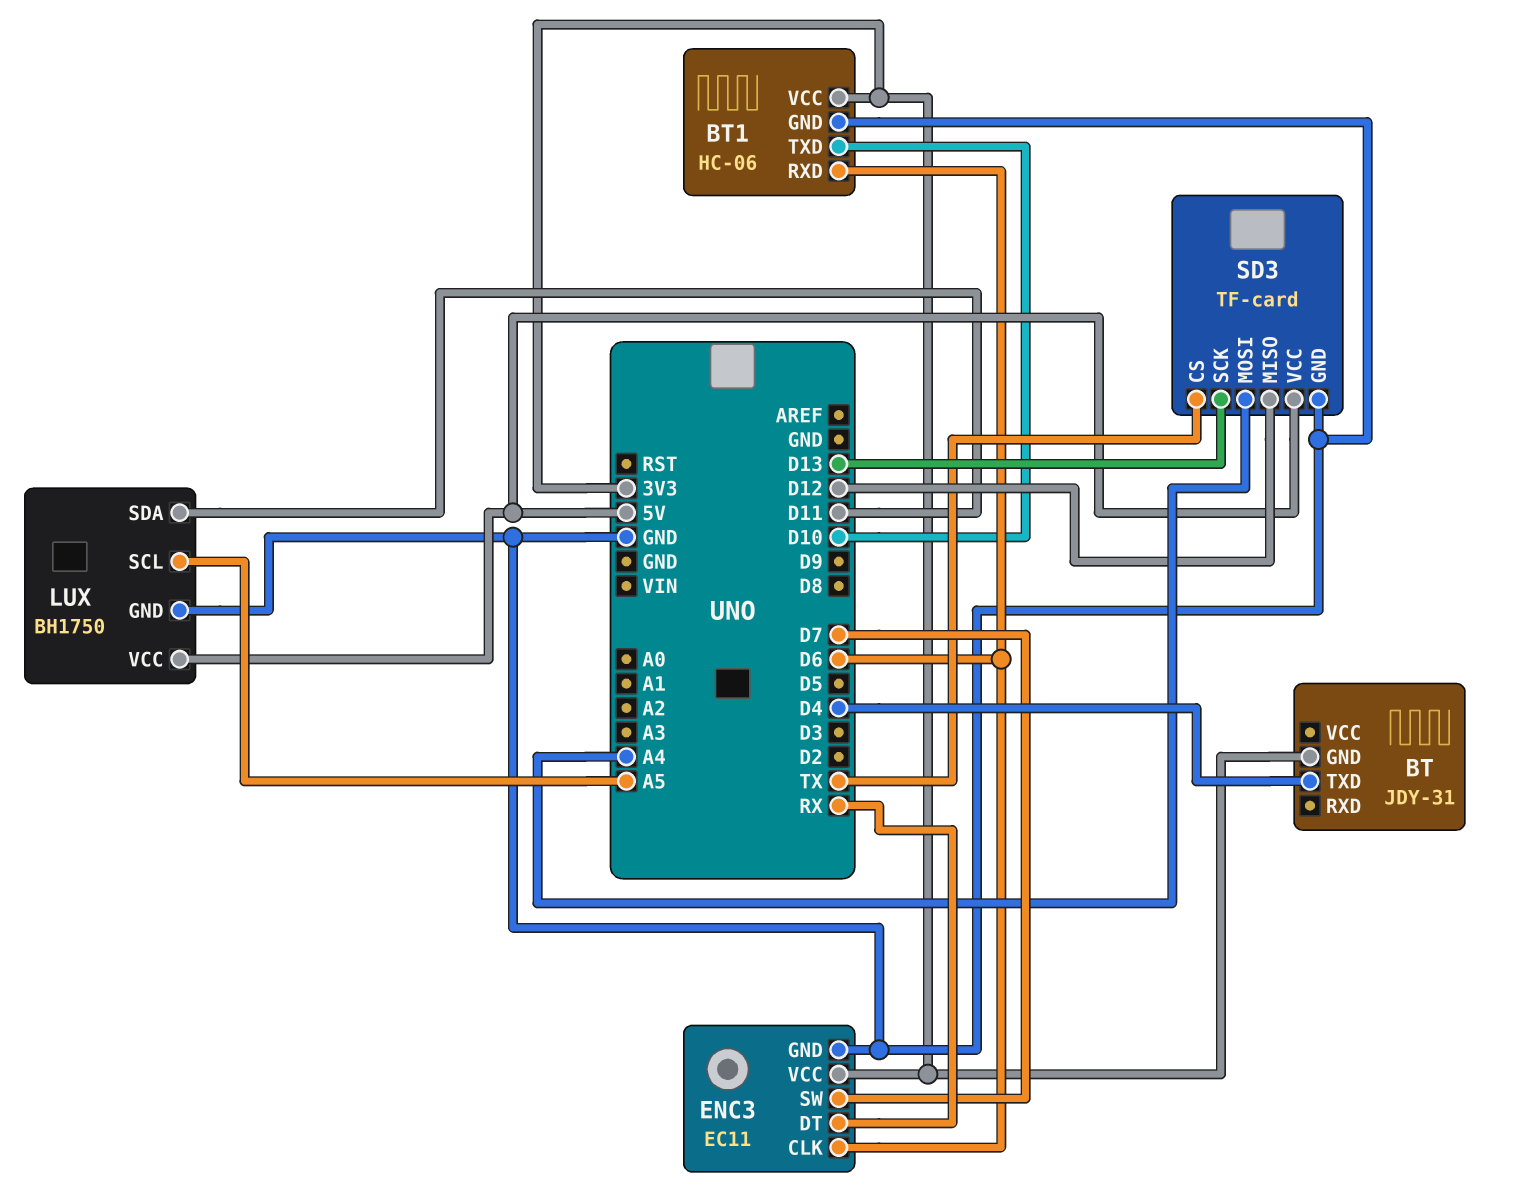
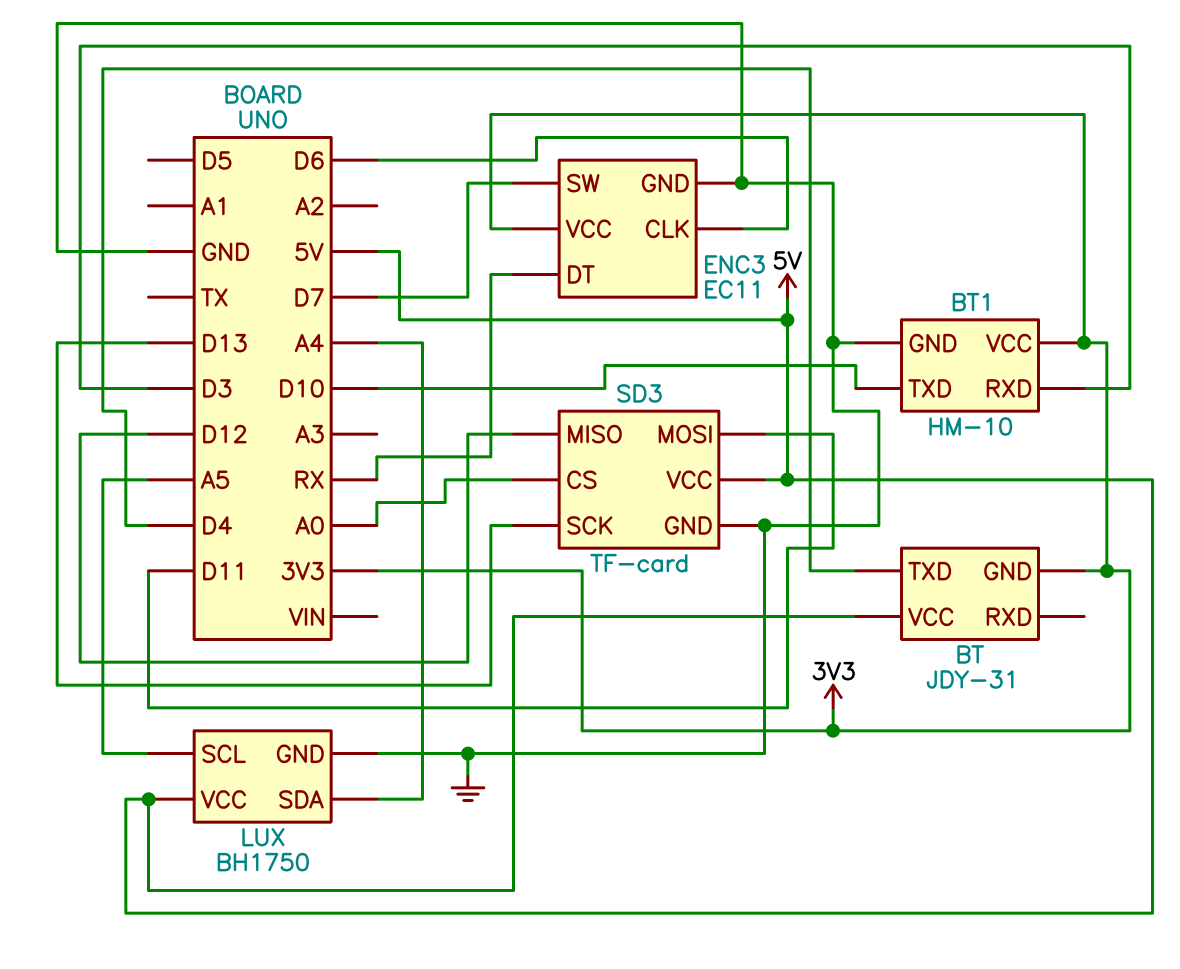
BT pin VCC: none -> 5V
BT1: HC-06 -> HM-10
BT1 pin RXD: D6 -> D3
LUX pin SDA: D11 -> A4
SD3 pin CS: TX -> A0
SD3 pin MOSI: A4 -> D11

